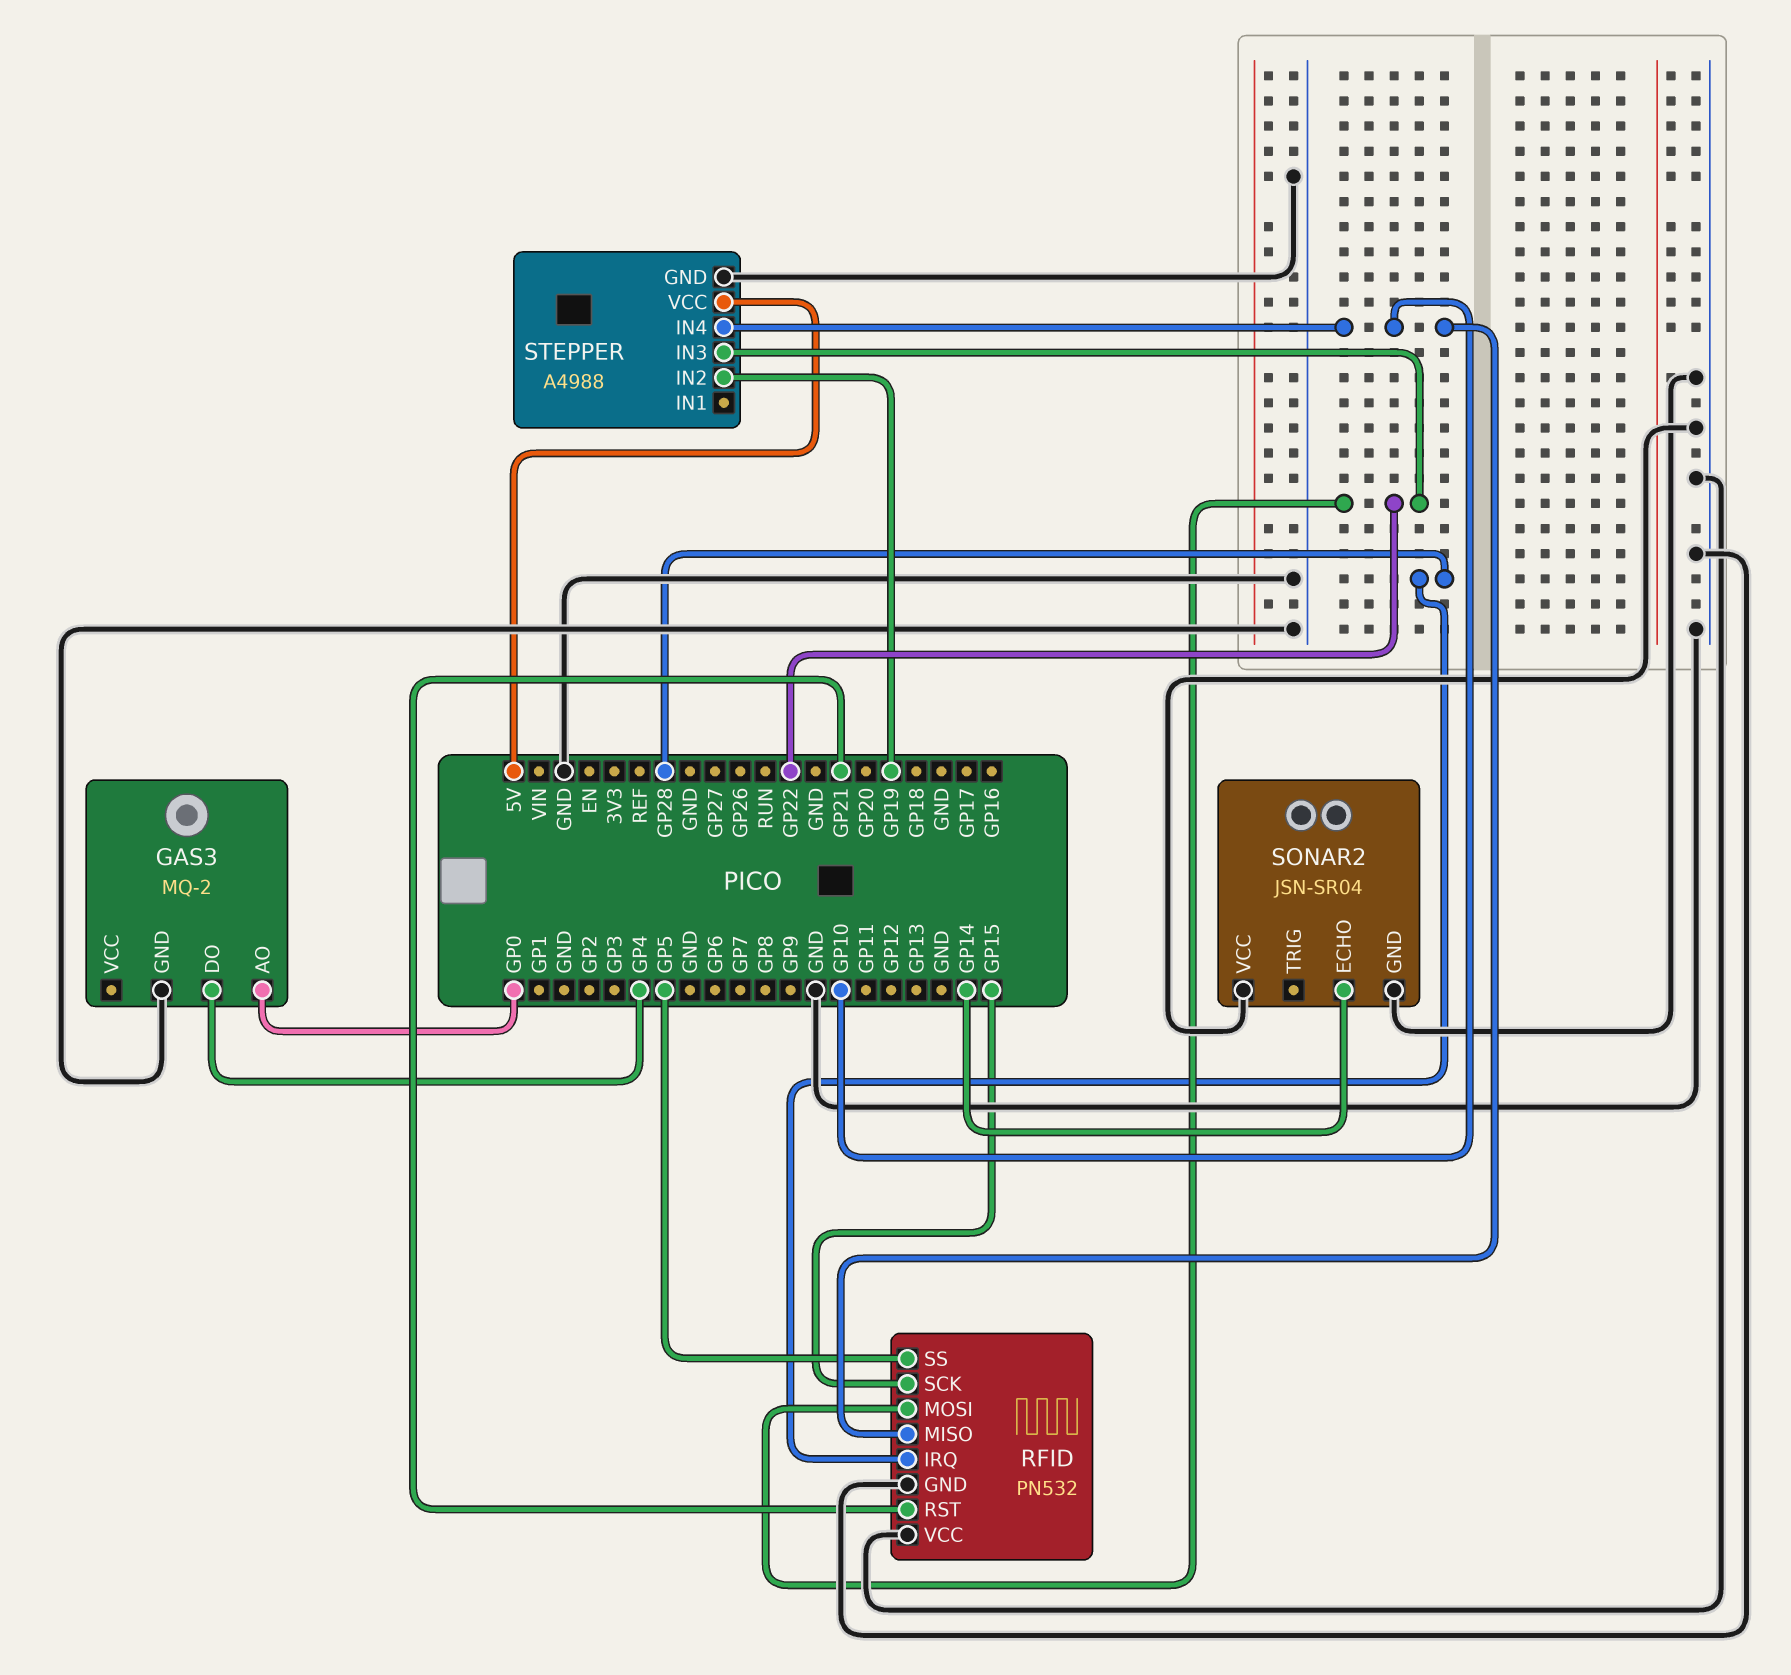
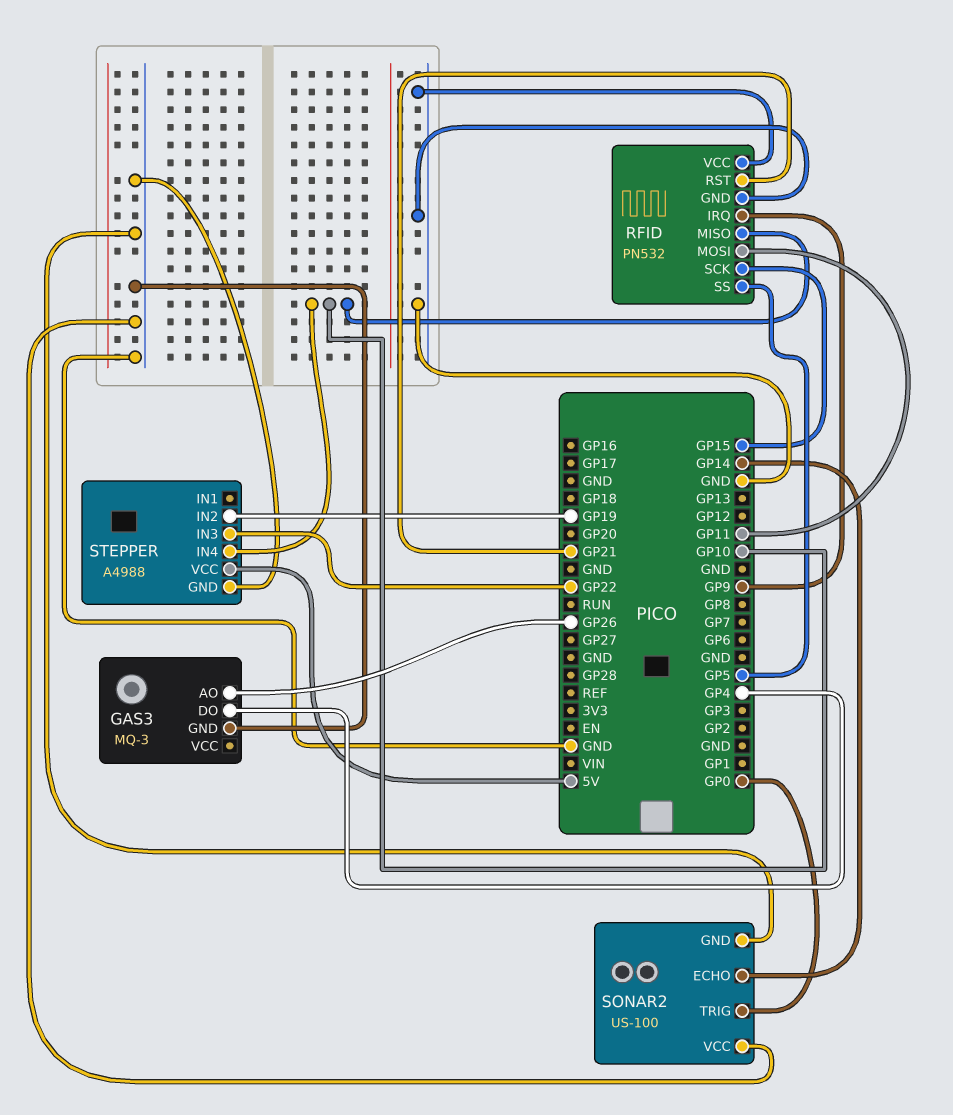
GAS3: MQ-2 -> MQ-3
GAS3 pin AO: GP0 -> GP26
RFID pin IRQ: GP28 -> GP9
RFID pin MOSI: GP22 -> GP11
SONAR2: JSN-SR04 -> US-100
SONAR2 pin TRIG: none -> GP0

